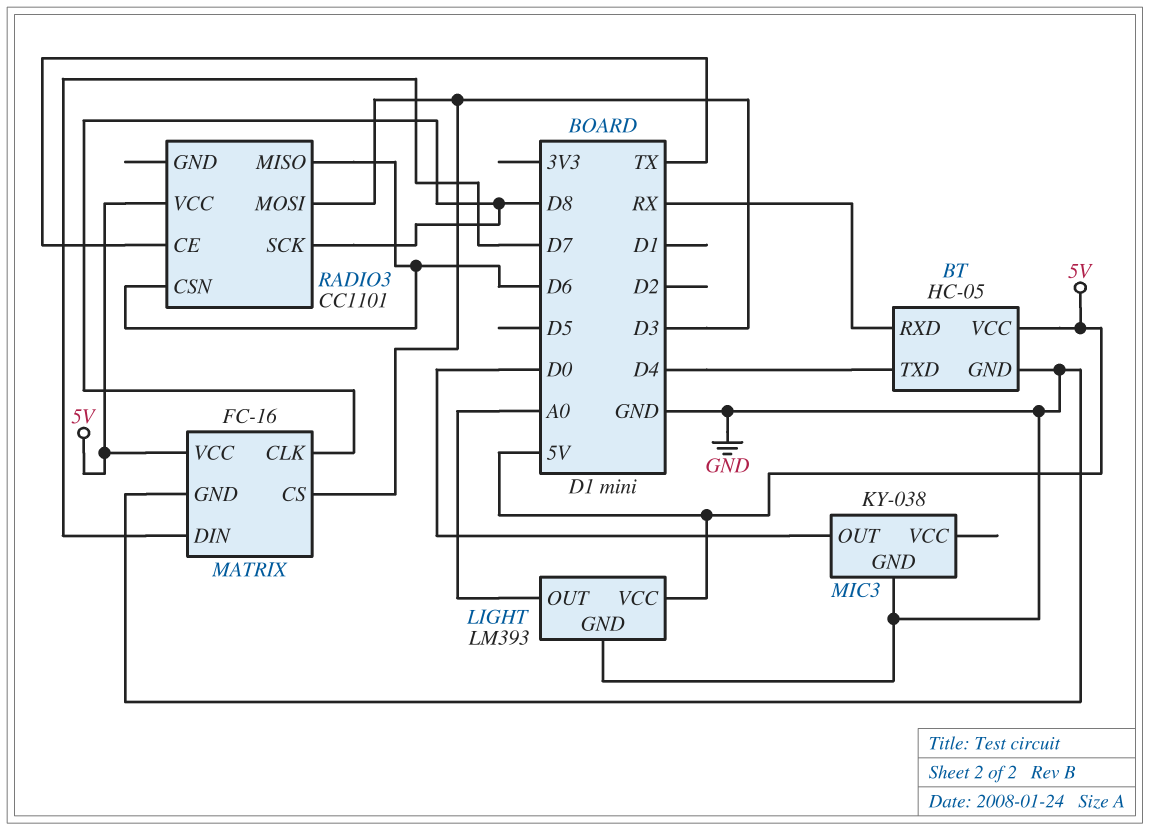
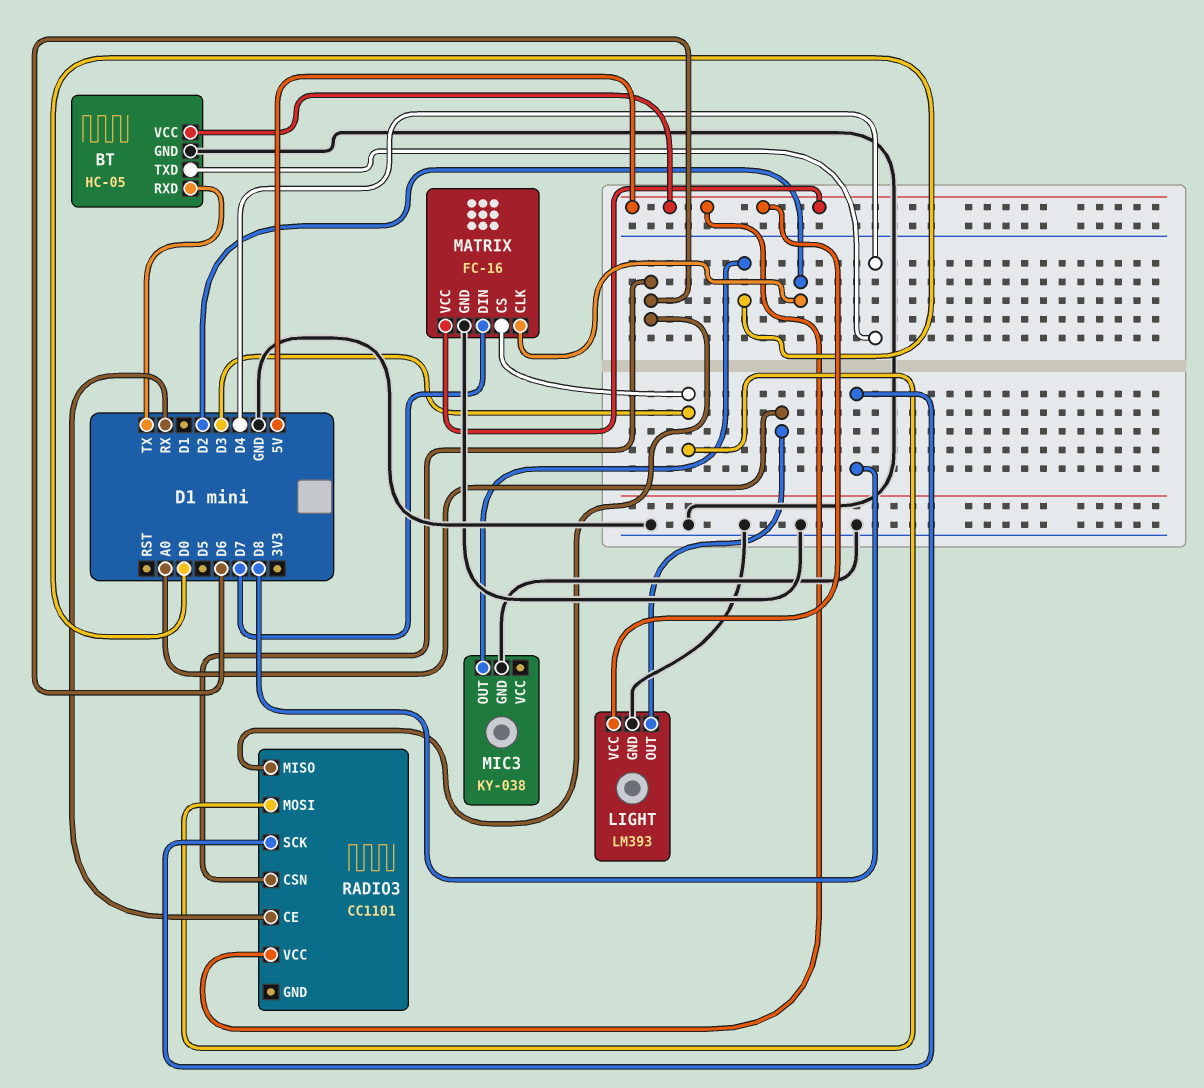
BT pin RXD: RX -> TX
MATRIX pin CLK: D8 -> D2
RADIO3 pin CE: TX -> RX

